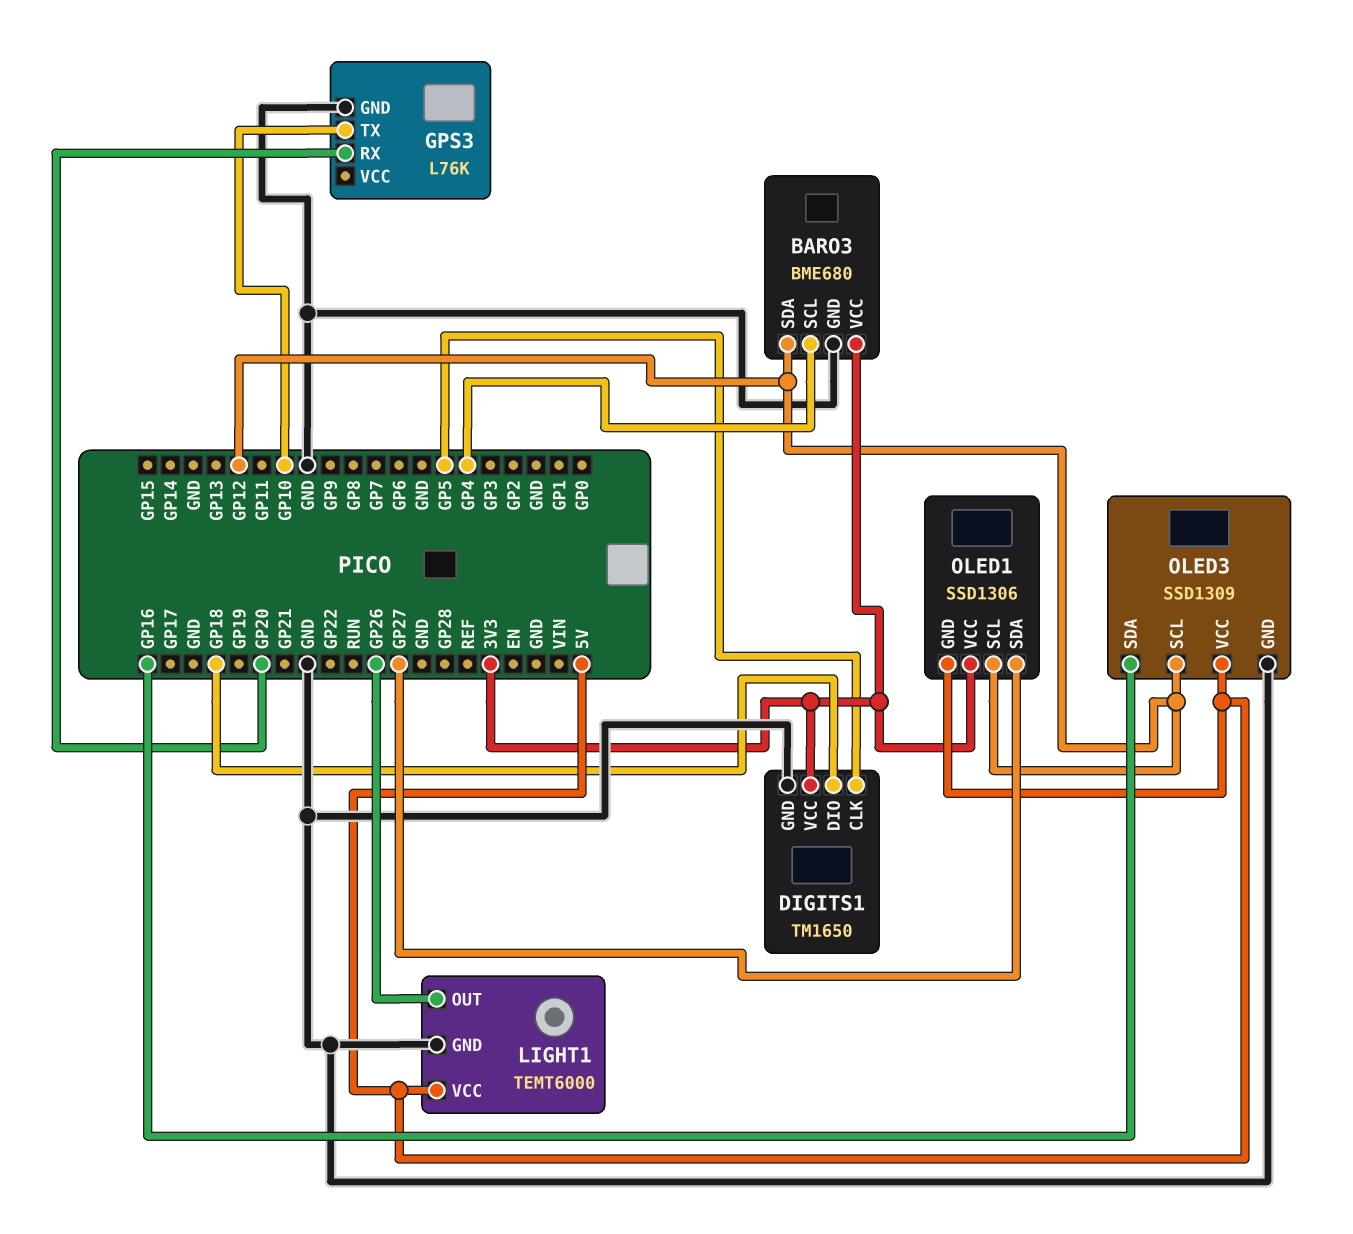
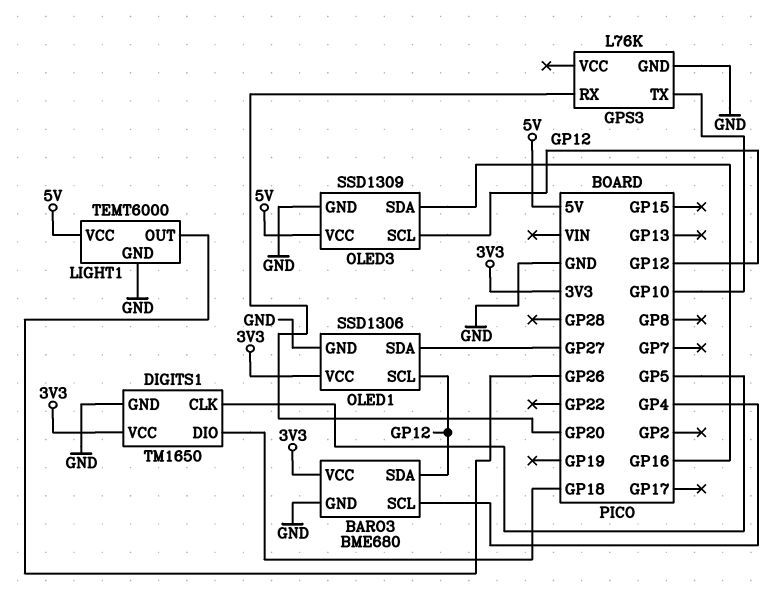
OLED1 pin GND: 5V -> GND

